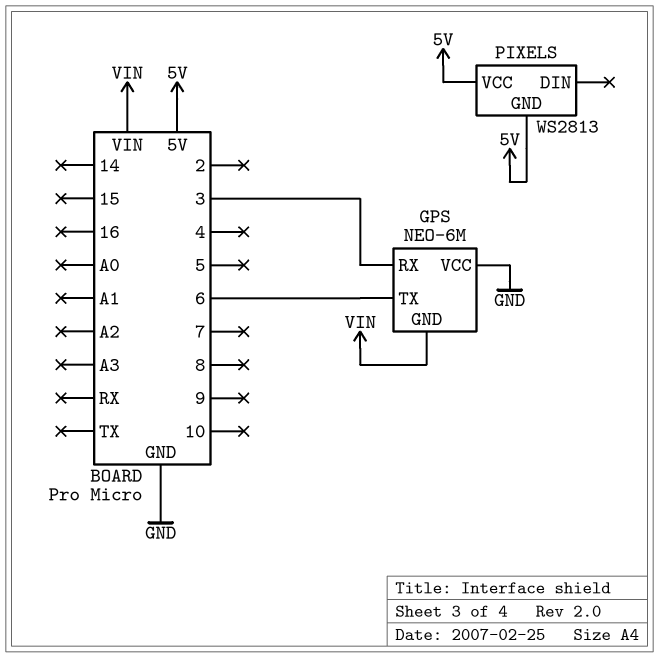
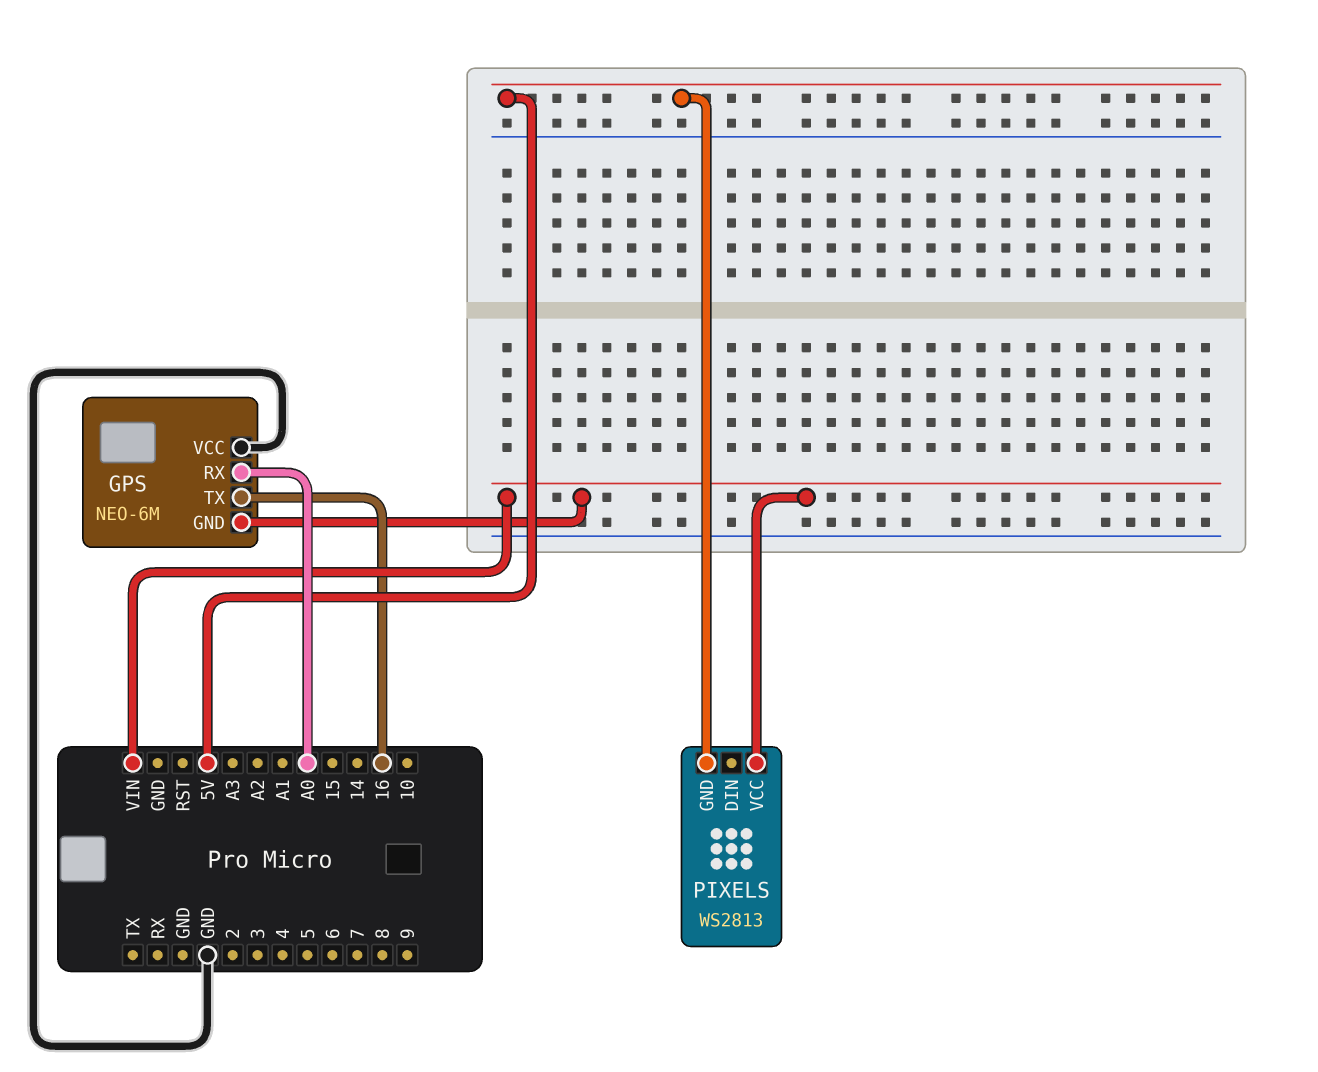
GPS pin RX: 3 -> A0
GPS pin TX: 6 -> 16
PIXELS pin VCC: 5V -> VIN

